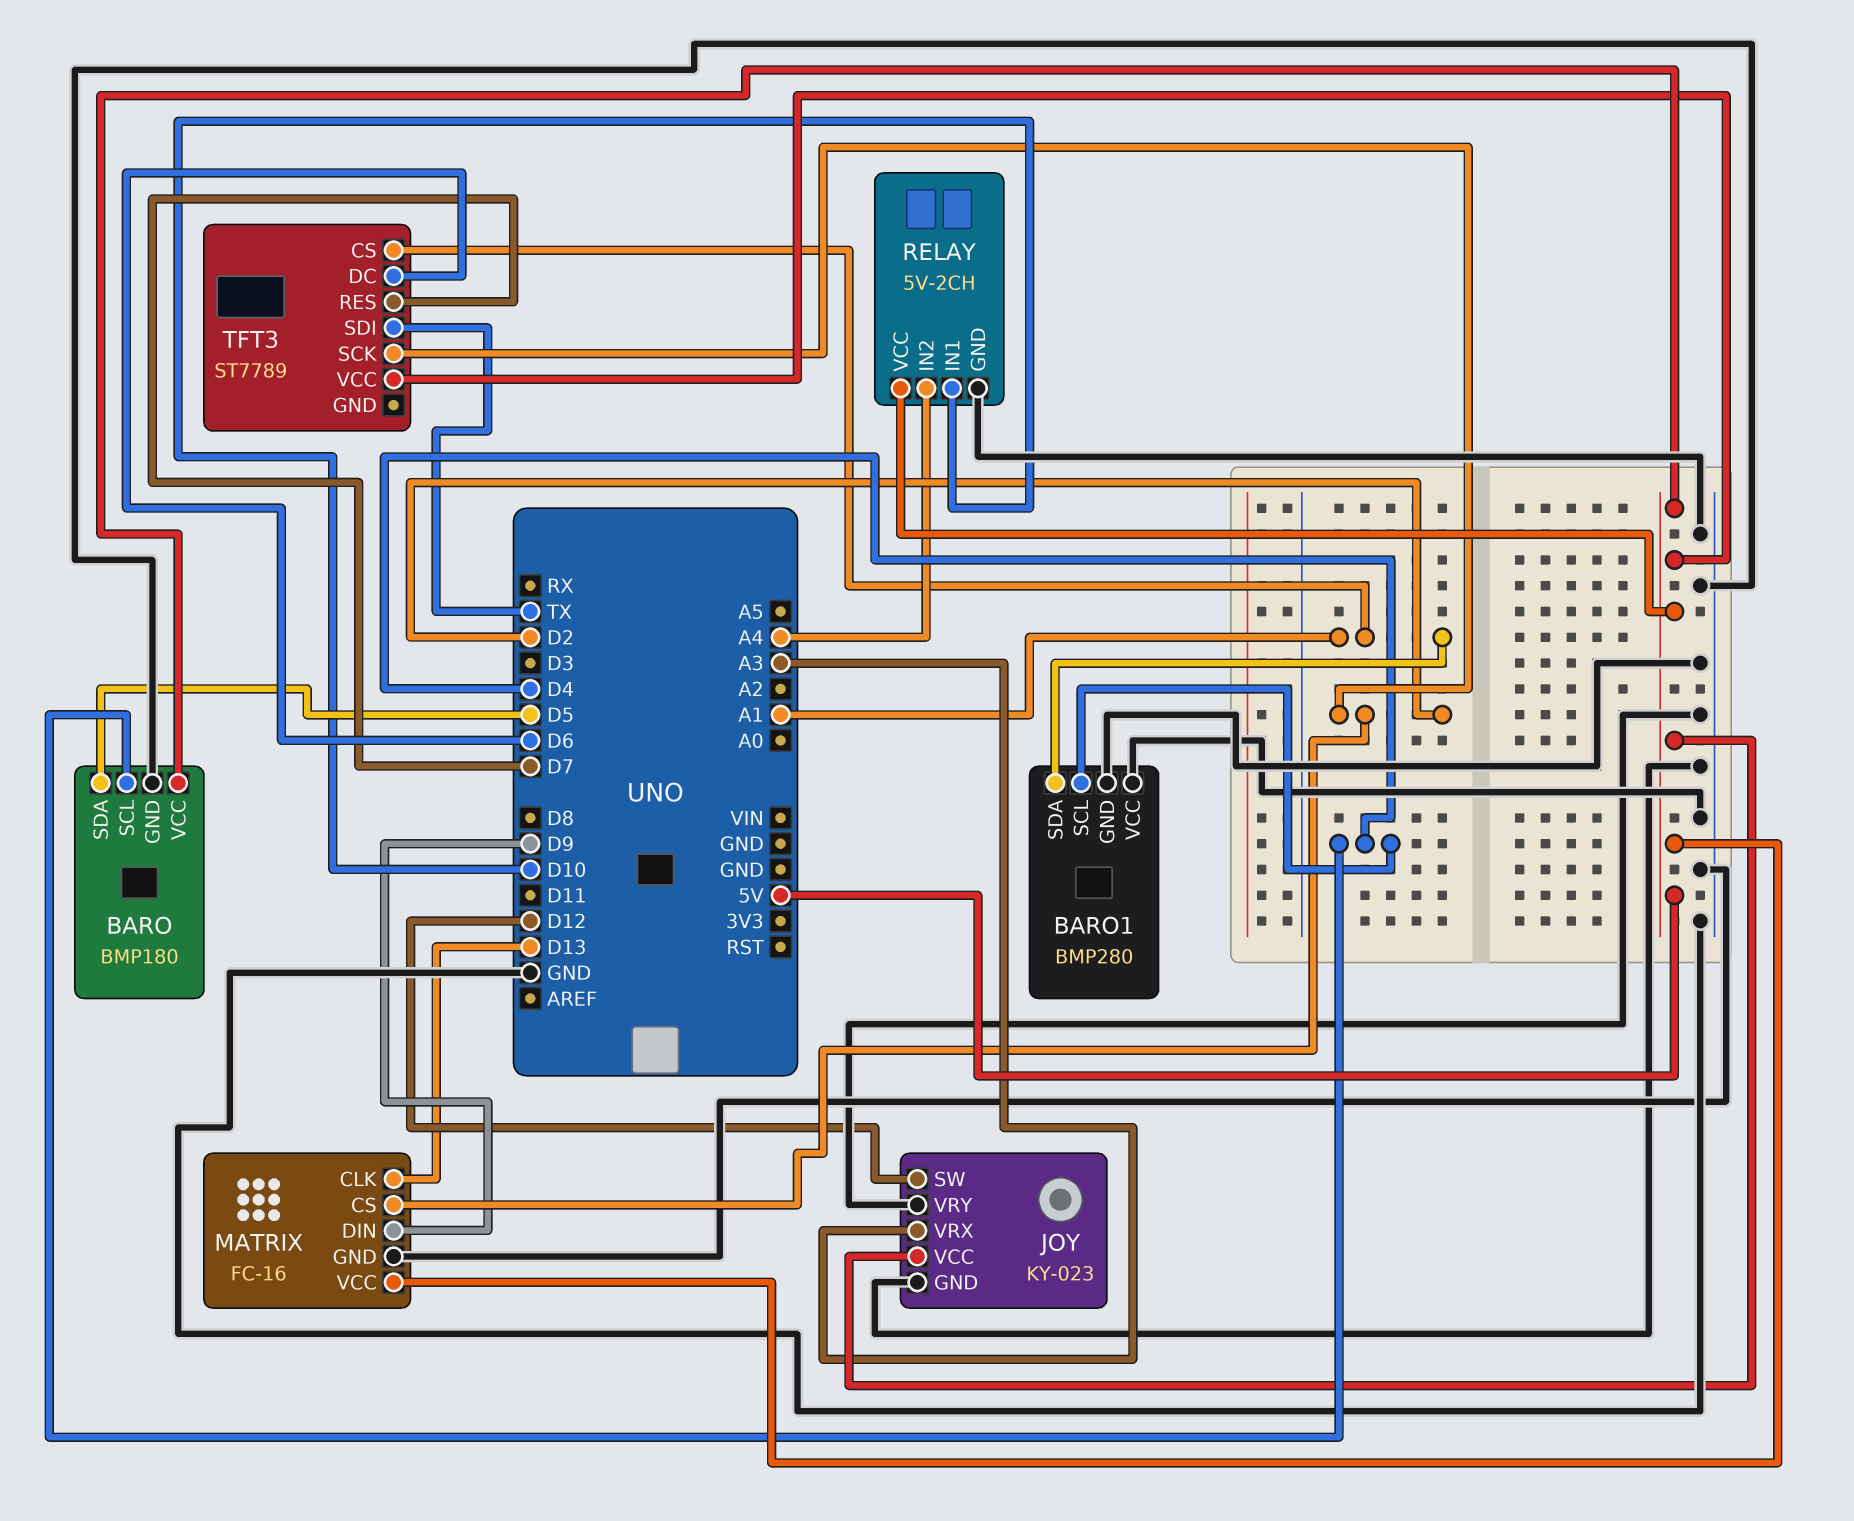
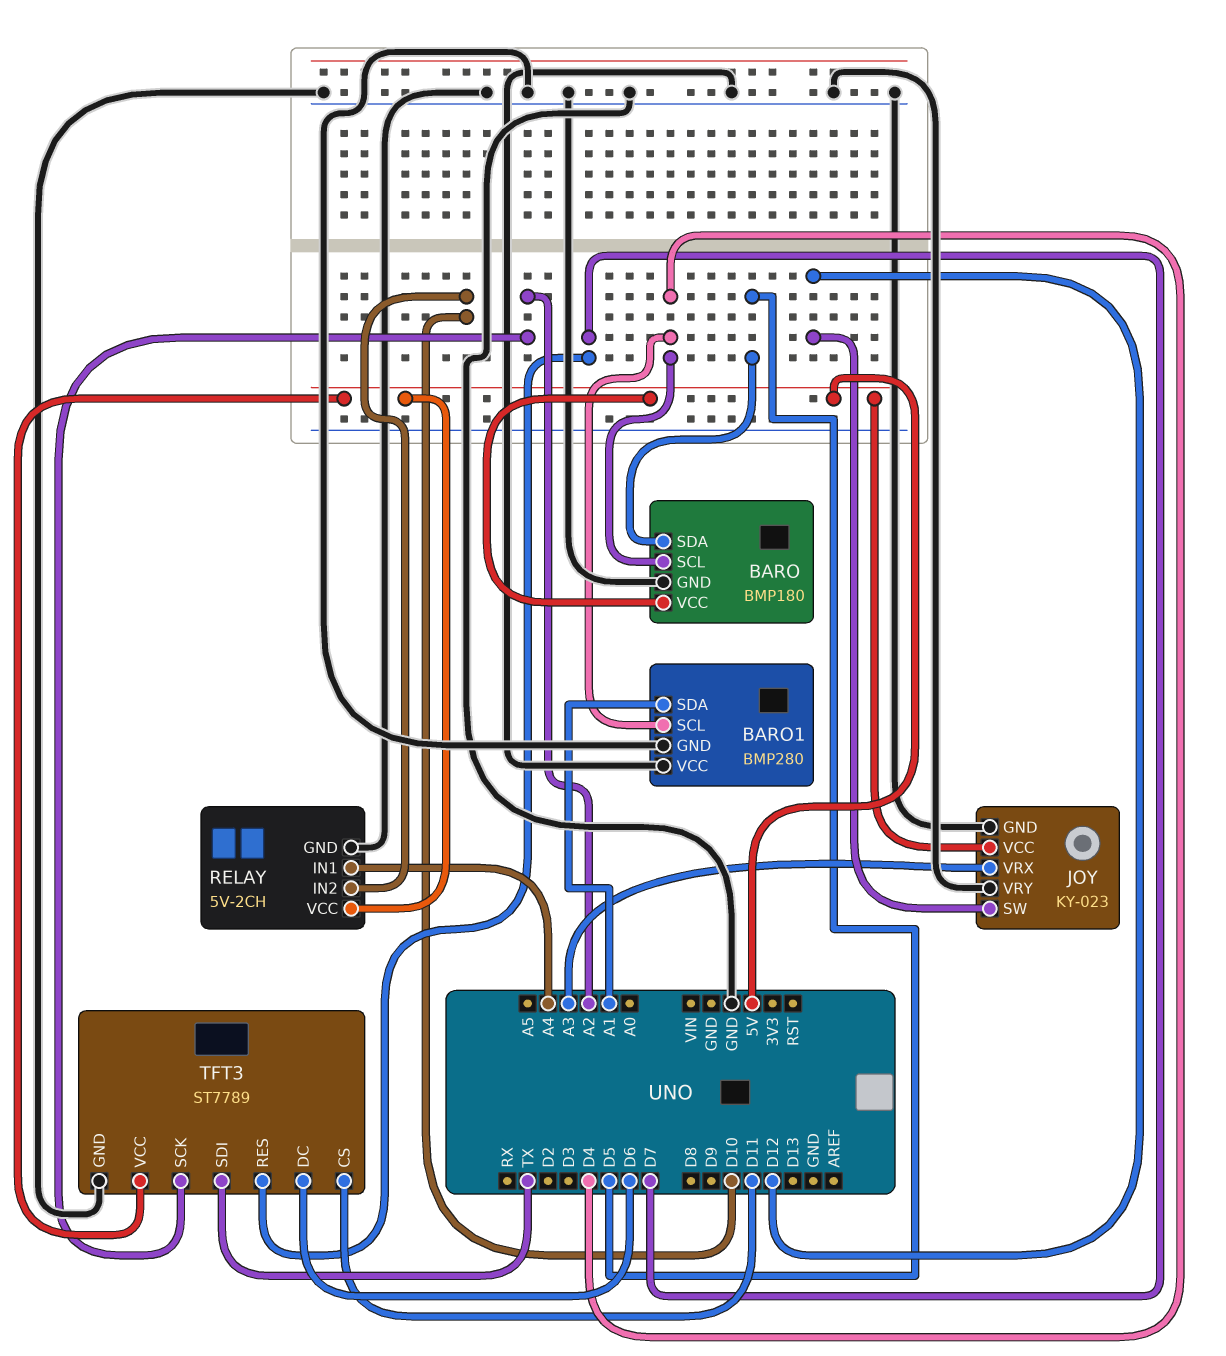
MATRIX: FC-16 -> none
MATRIX pin CLK: D13 -> none
MATRIX pin CS: D2 -> none
MATRIX pin DIN: D9 -> none
MATRIX pin GND: GND -> none
MATRIX pin VCC: 5V -> none
RELAY pin IN1: D10 -> A4
RELAY pin IN2: A4 -> D10
TFT3 pin CS: A1 -> D11
TFT3 pin GND: none -> GND
TFT3 pin SCK: D2 -> A2

